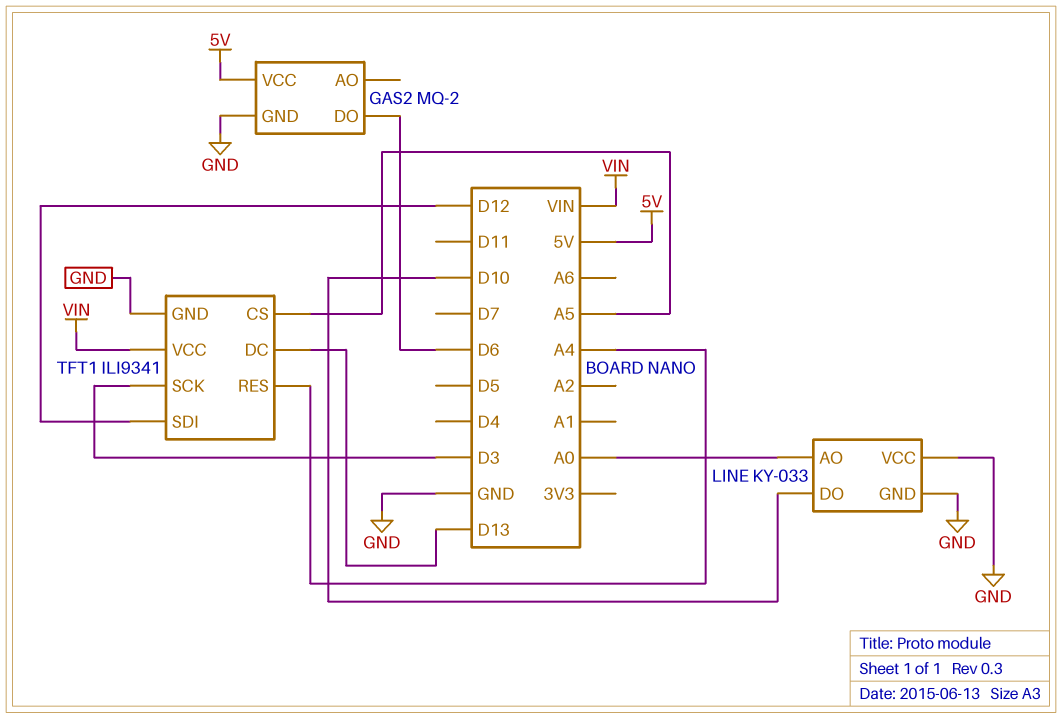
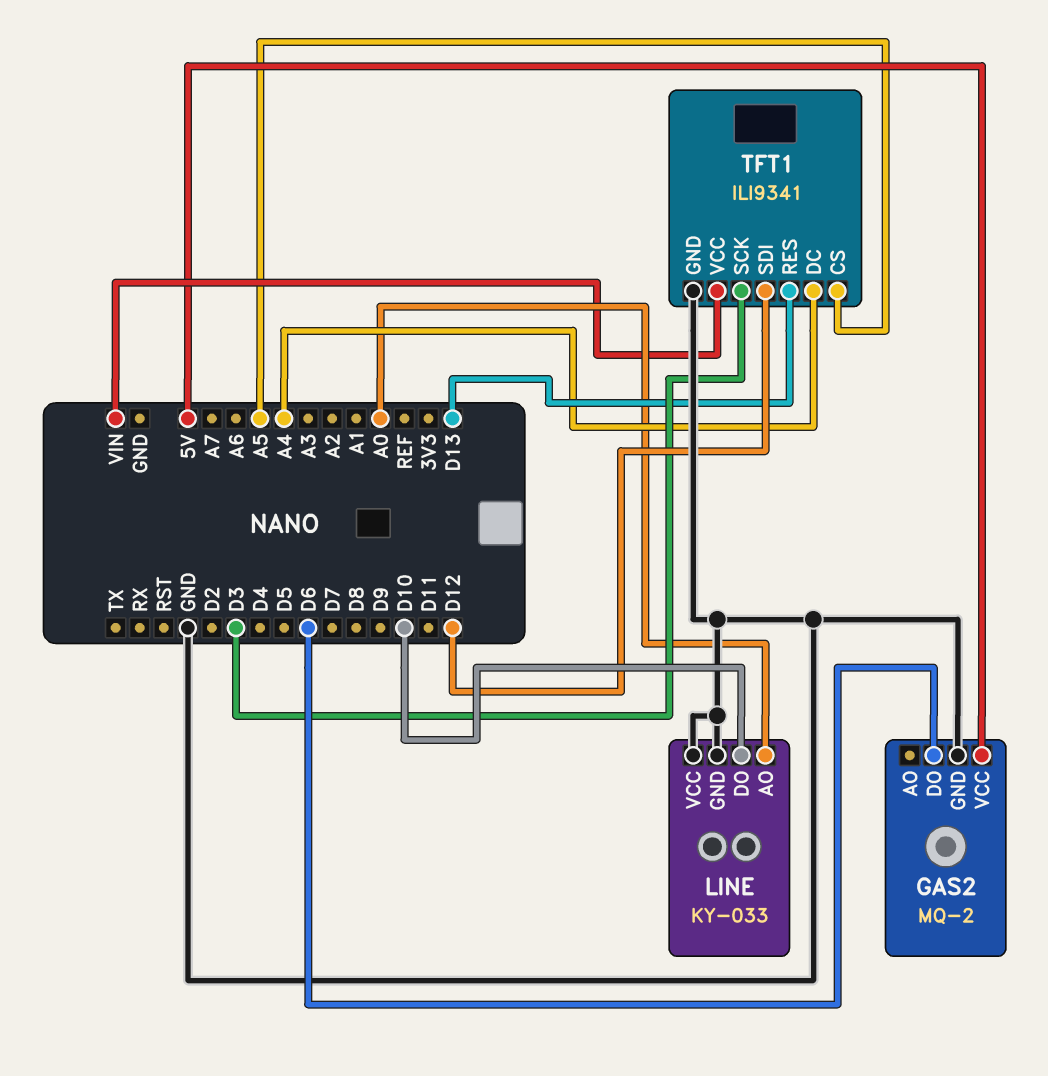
TFT1 pin DC: D13 -> A4
TFT1 pin RES: A4 -> D13

